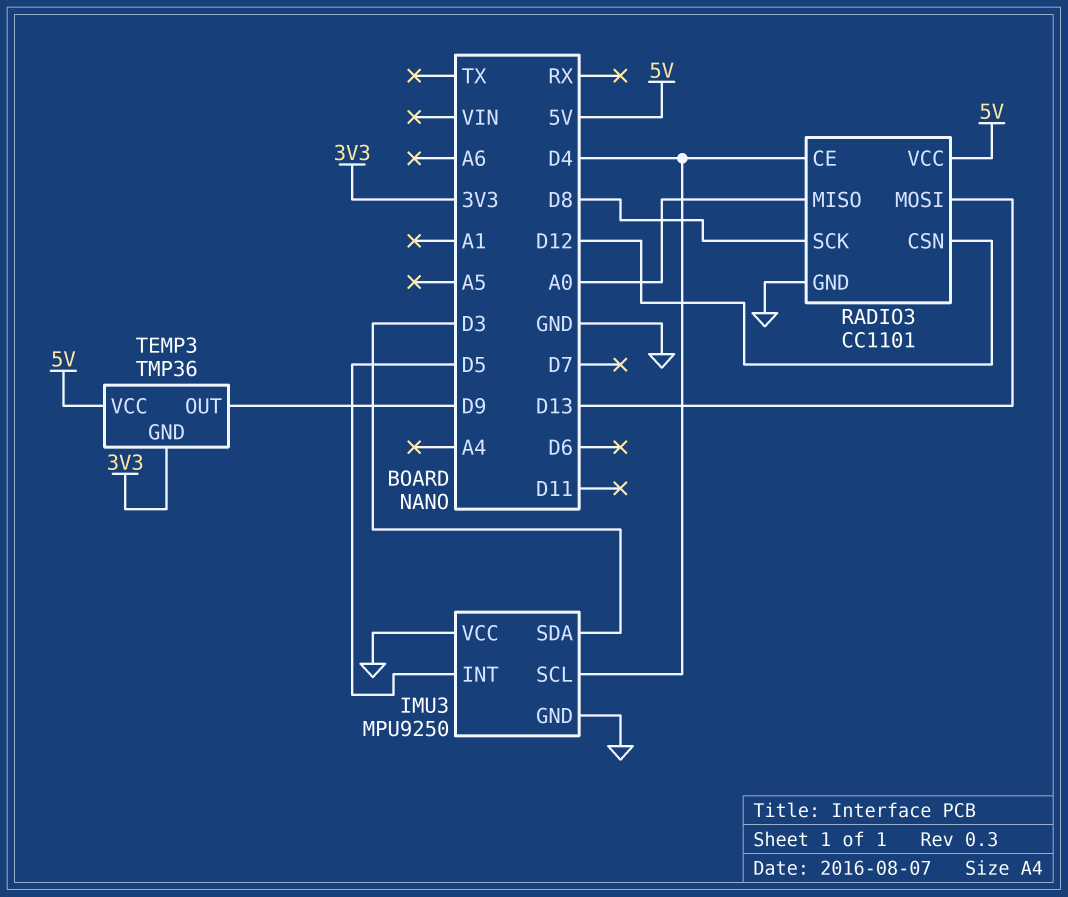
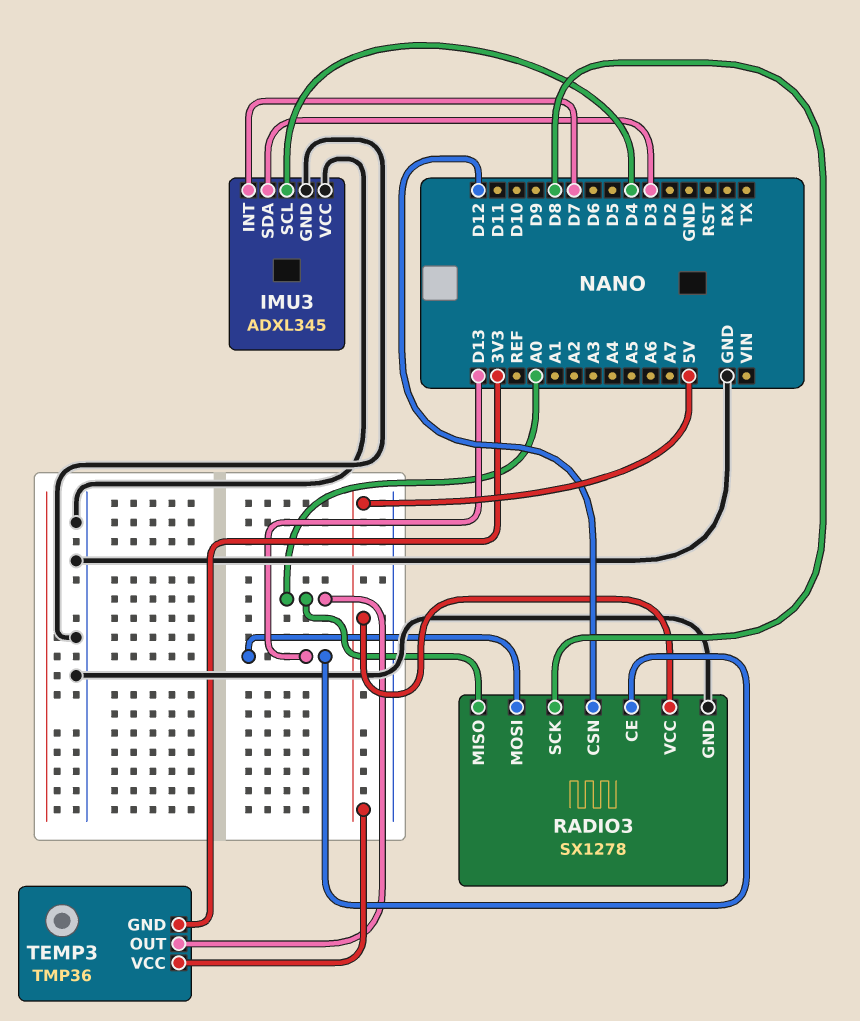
IMU3: MPU9250 -> ADXL345
IMU3 pin INT: D5 -> D7
RADIO3: CC1101 -> SX1278
RADIO3 pin CE: D4 -> D13
TEMP3 pin OUT: D9 -> A0

